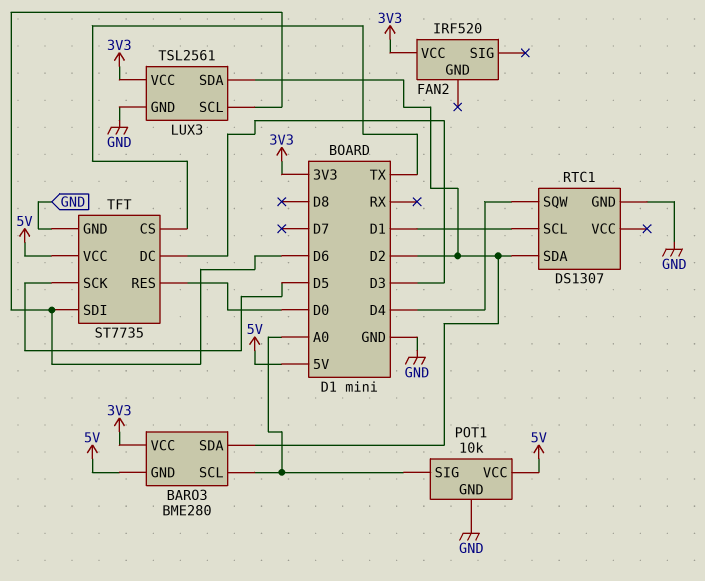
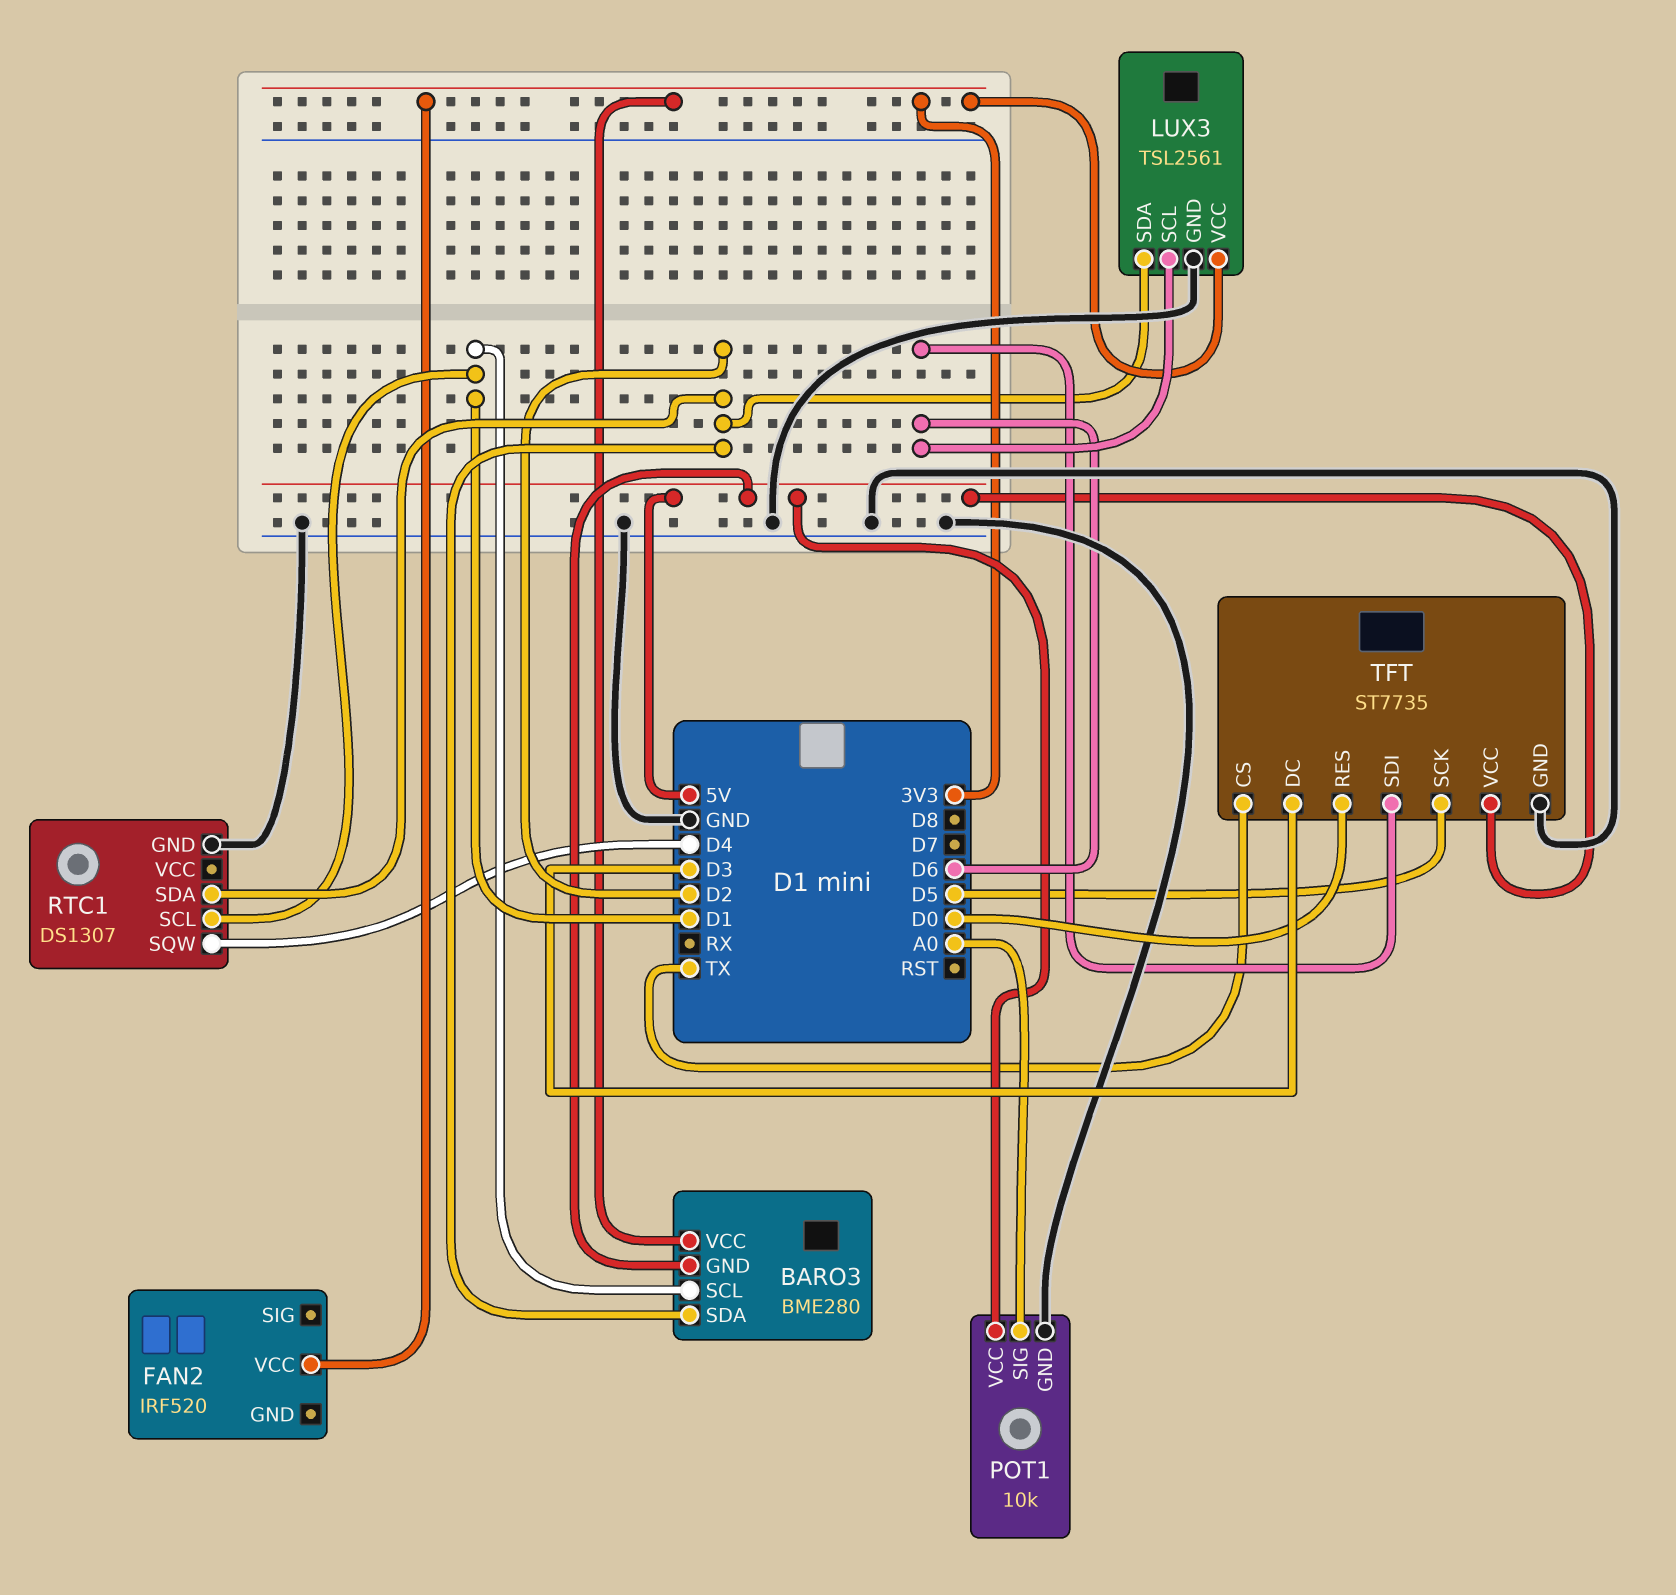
BARO3 pin SCL: A0 -> D1

